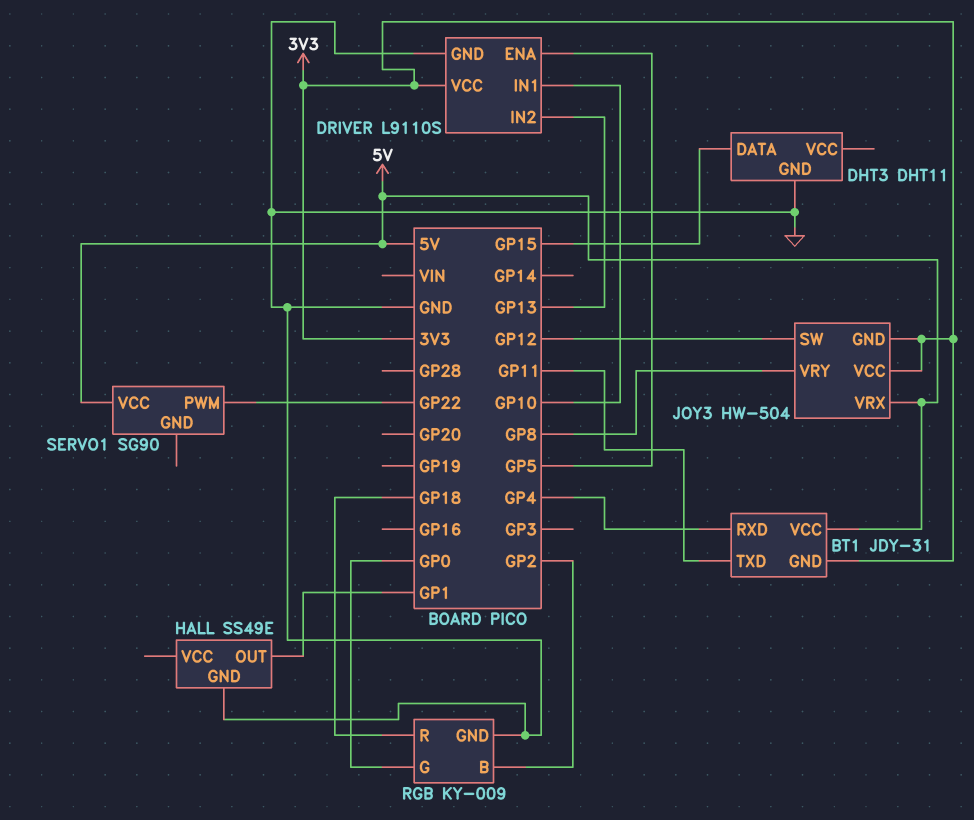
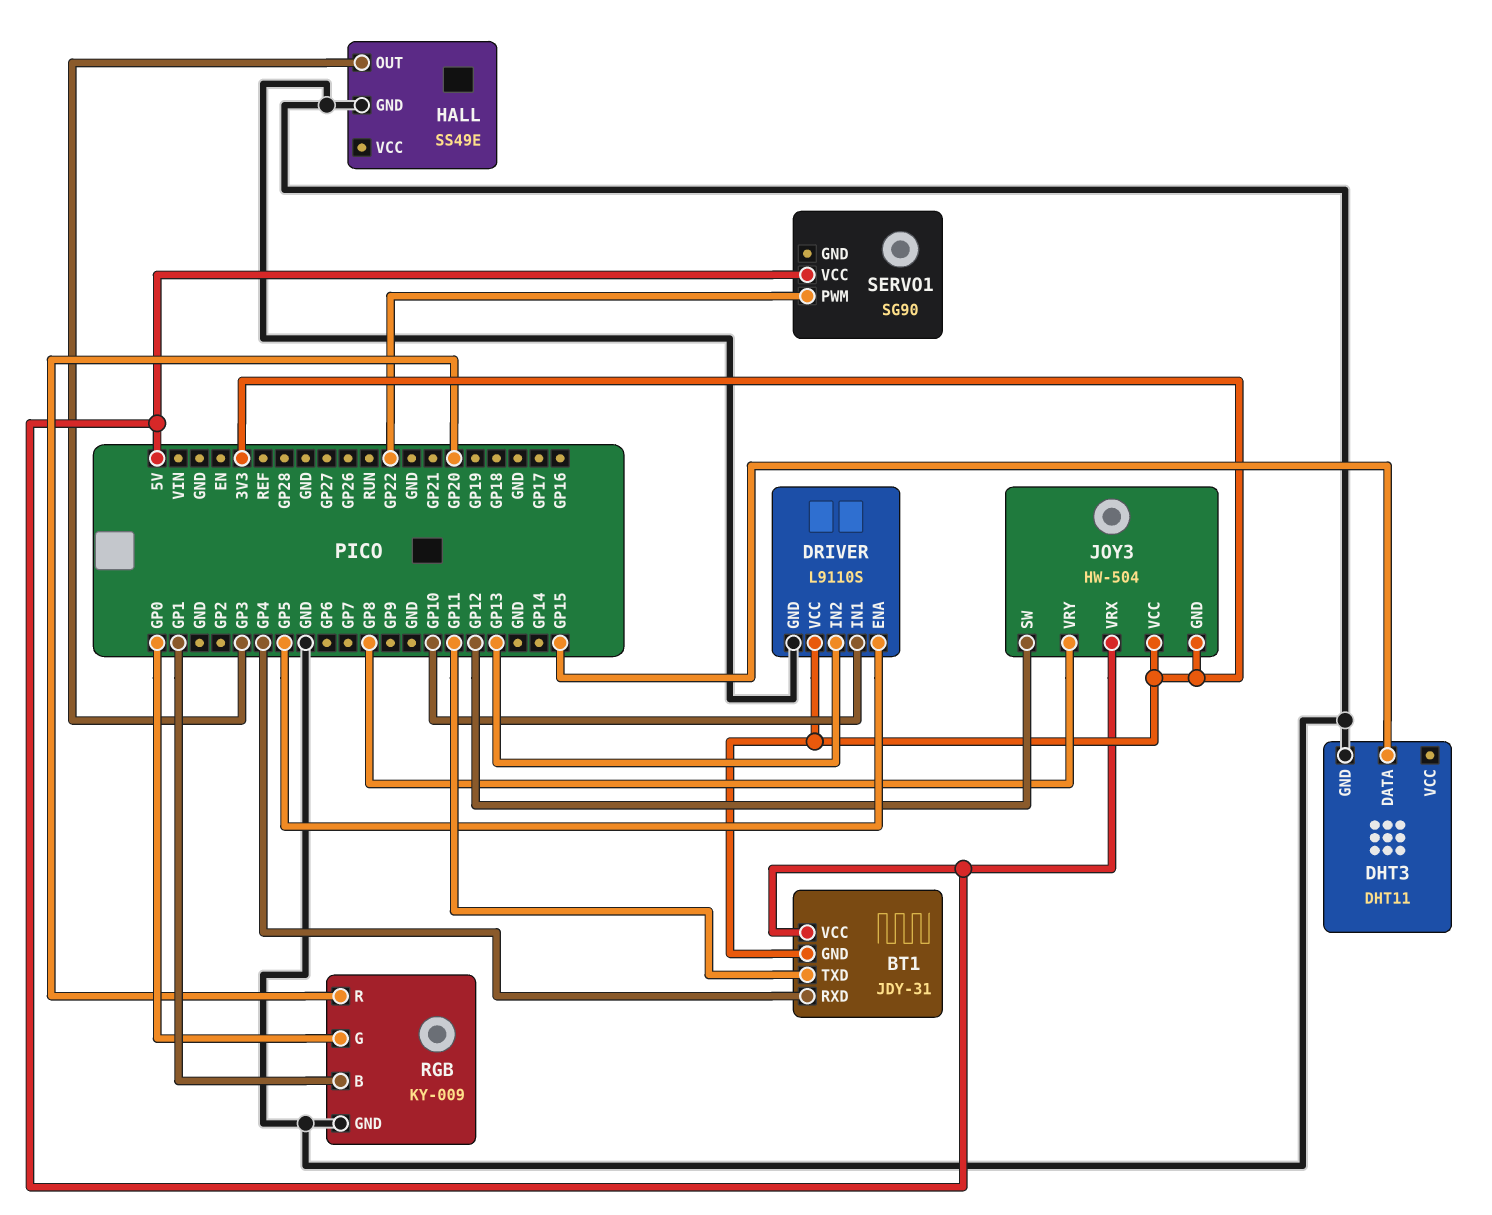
HALL pin OUT: GP1 -> GP3
RGB pin B: GP2 -> GP1
RGB pin R: GP18 -> GP20

